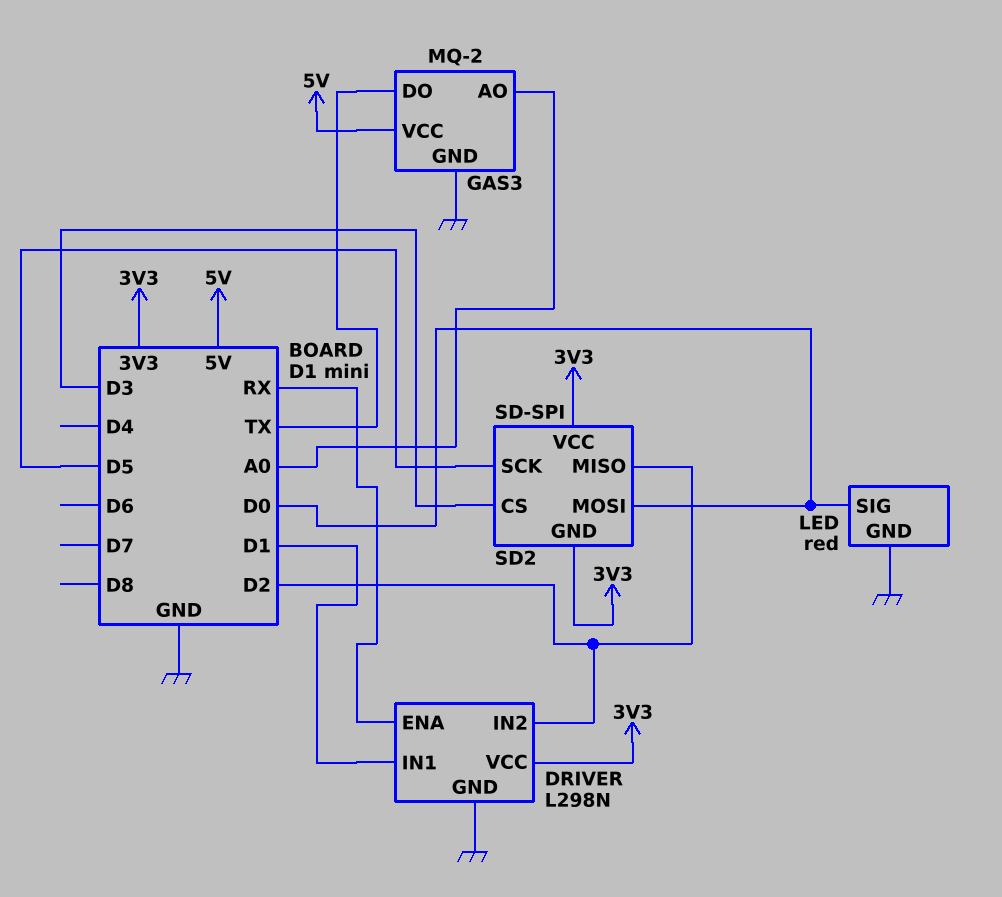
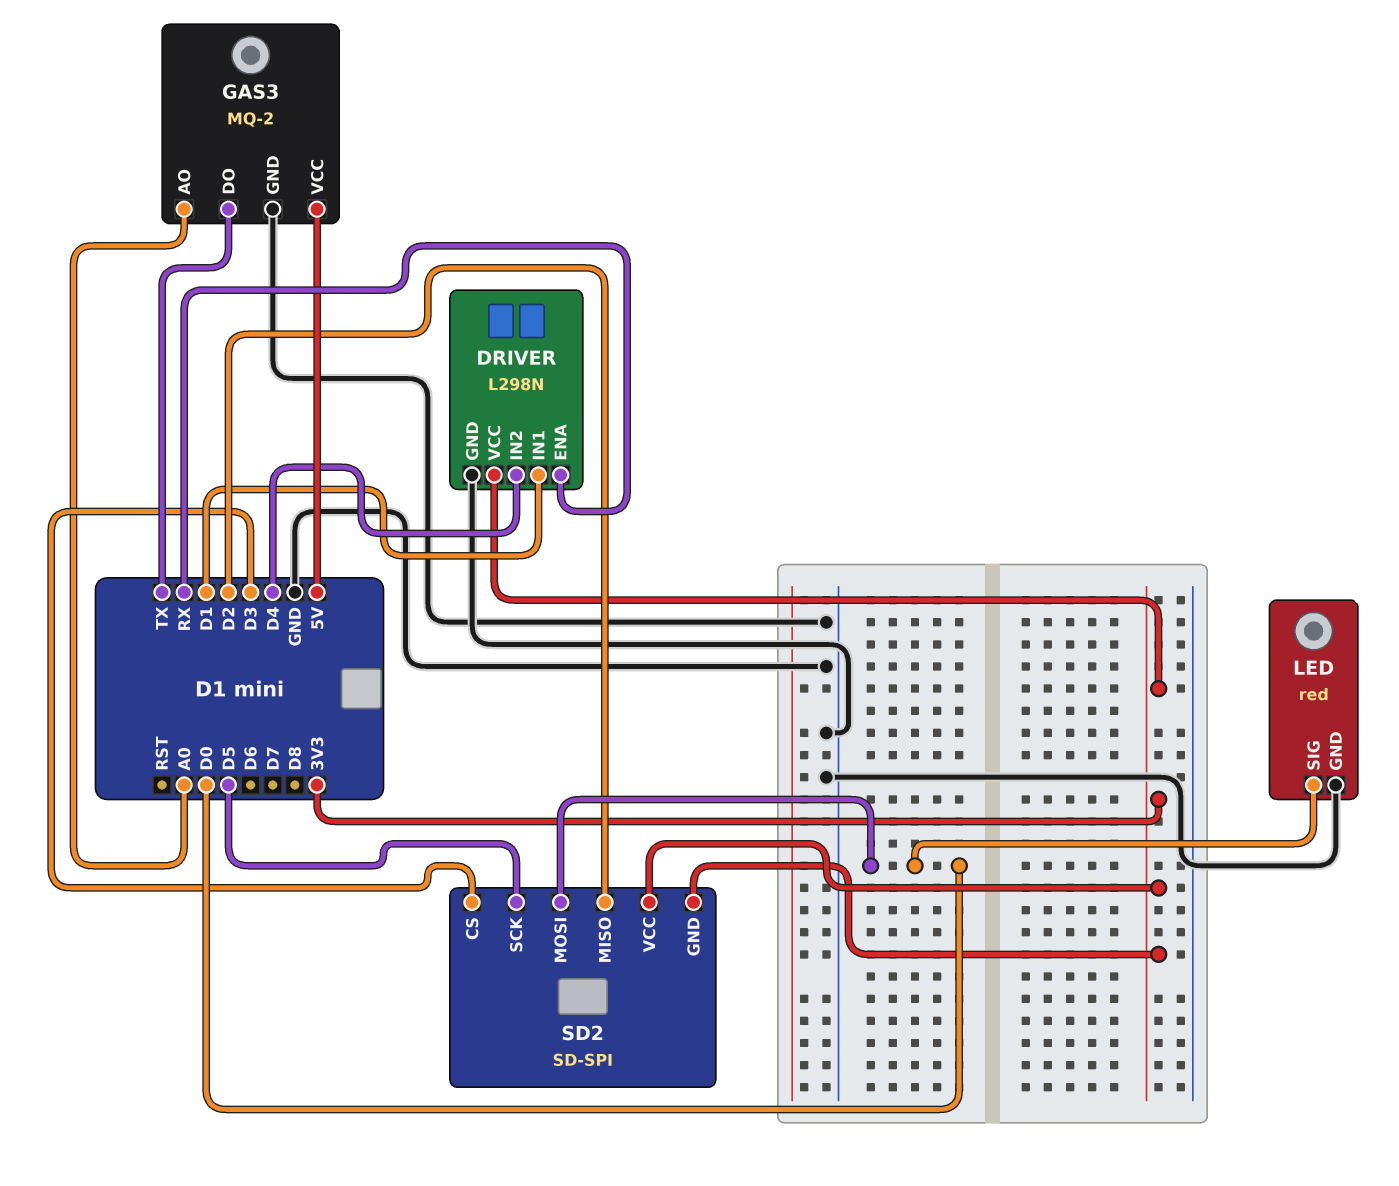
DRIVER pin IN2: D2 -> D4

